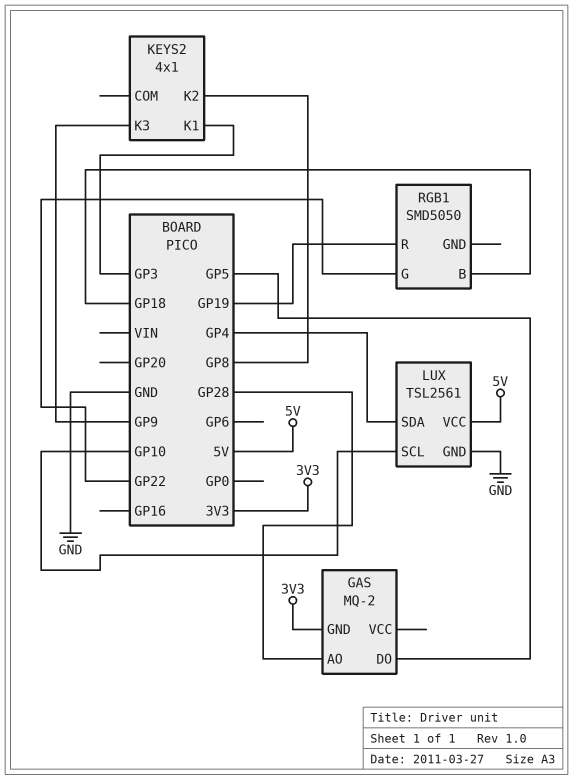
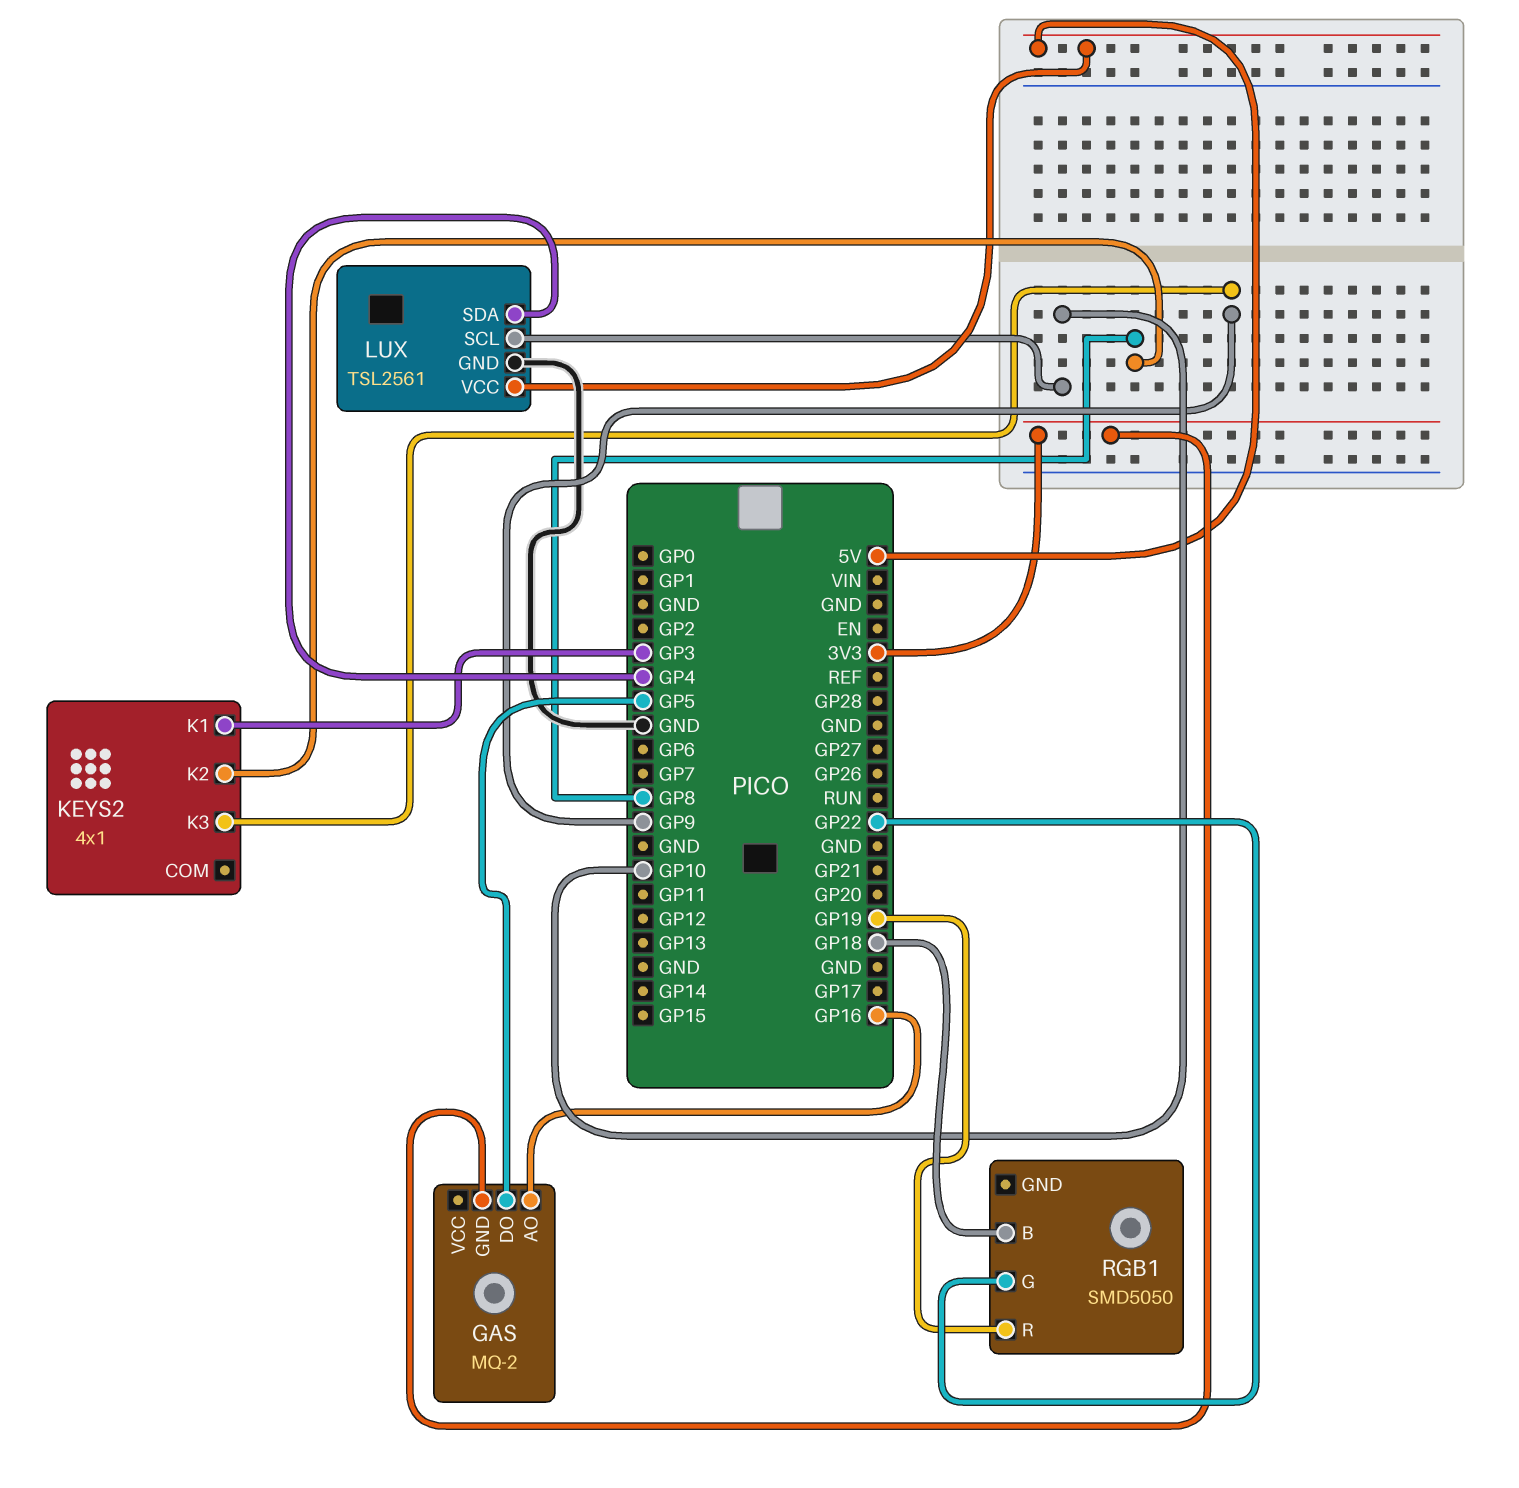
GAS pin AO: GP28 -> GP16

